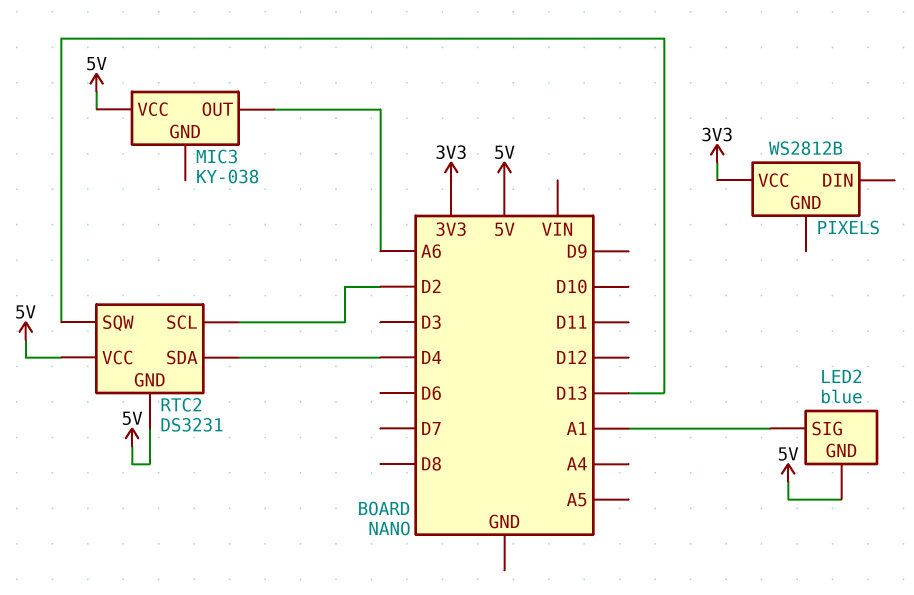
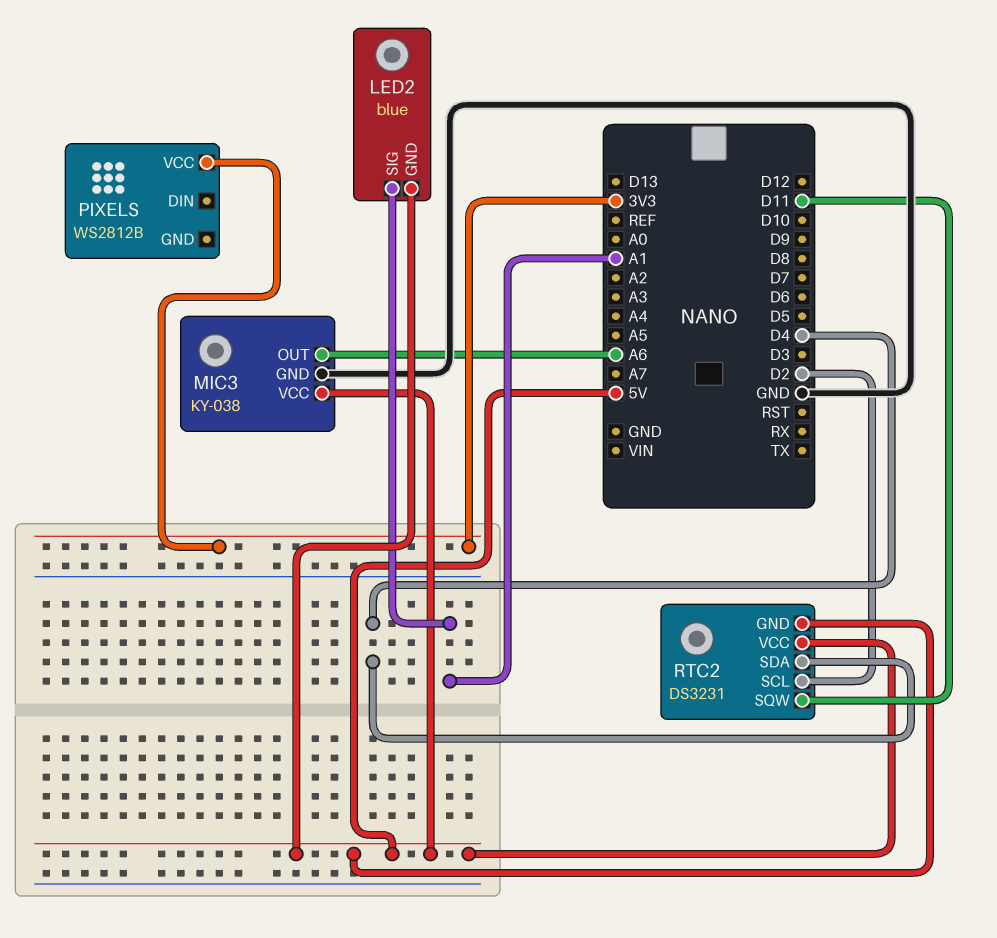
MIC3 pin GND: none -> GND
RTC2 pin SQW: D13 -> D11

